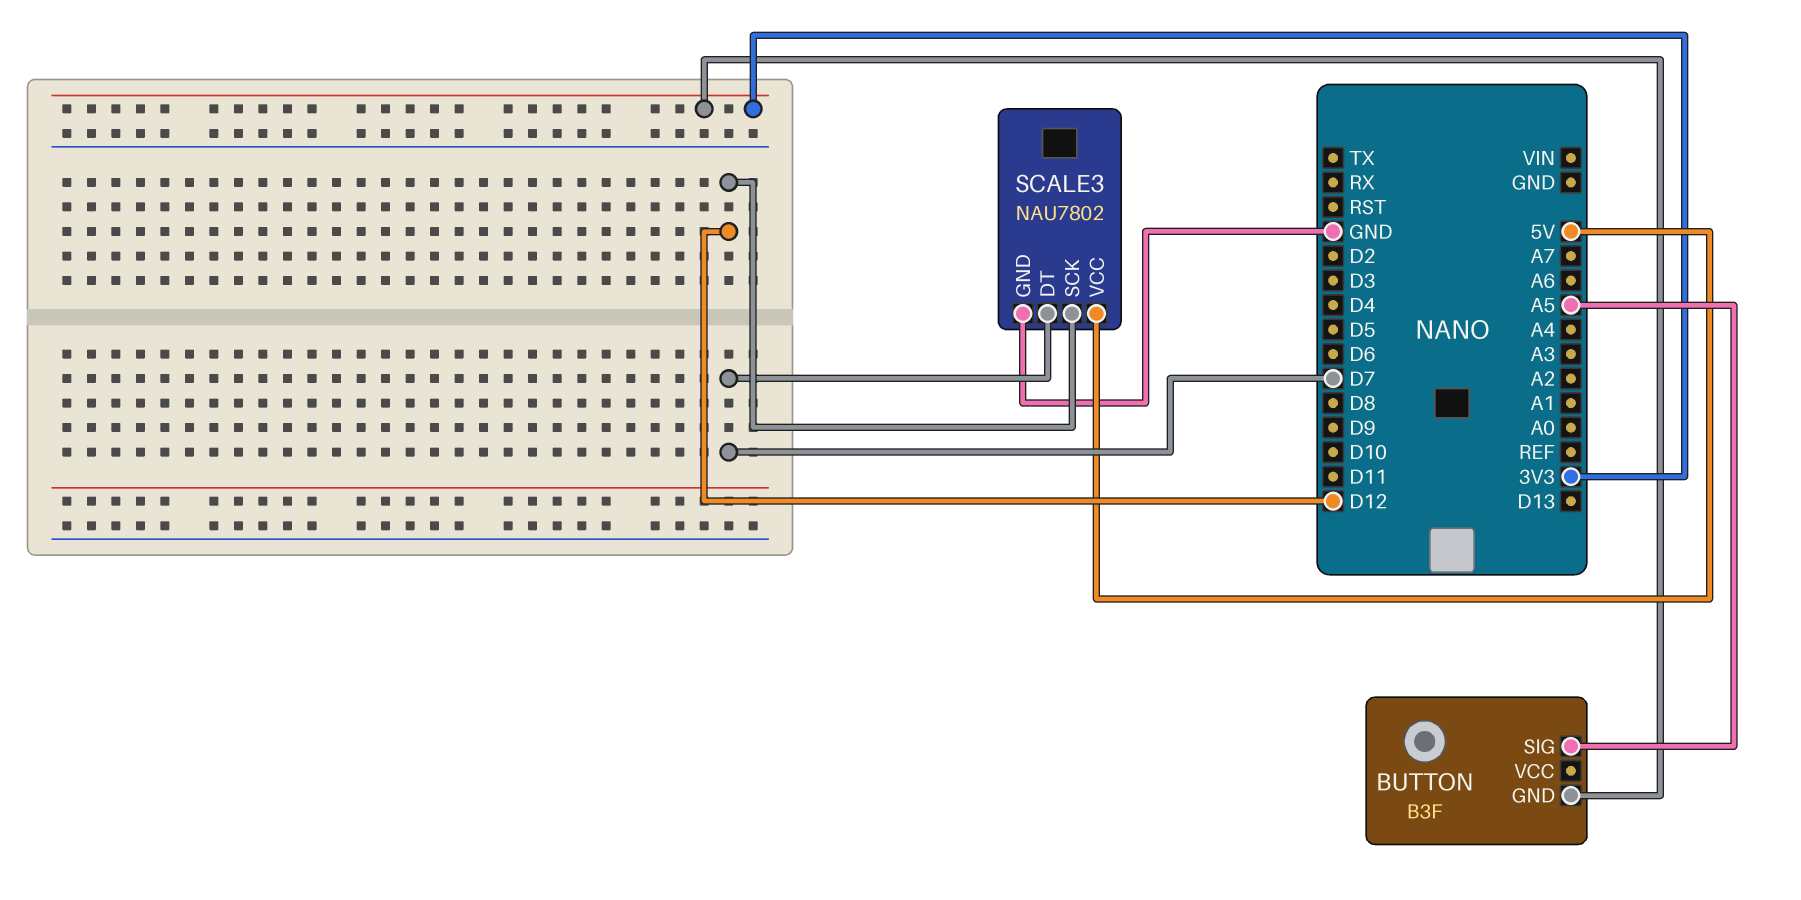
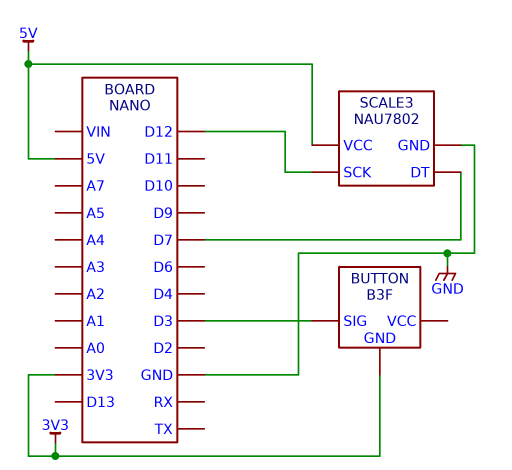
BUTTON pin SIG: A5 -> D3

